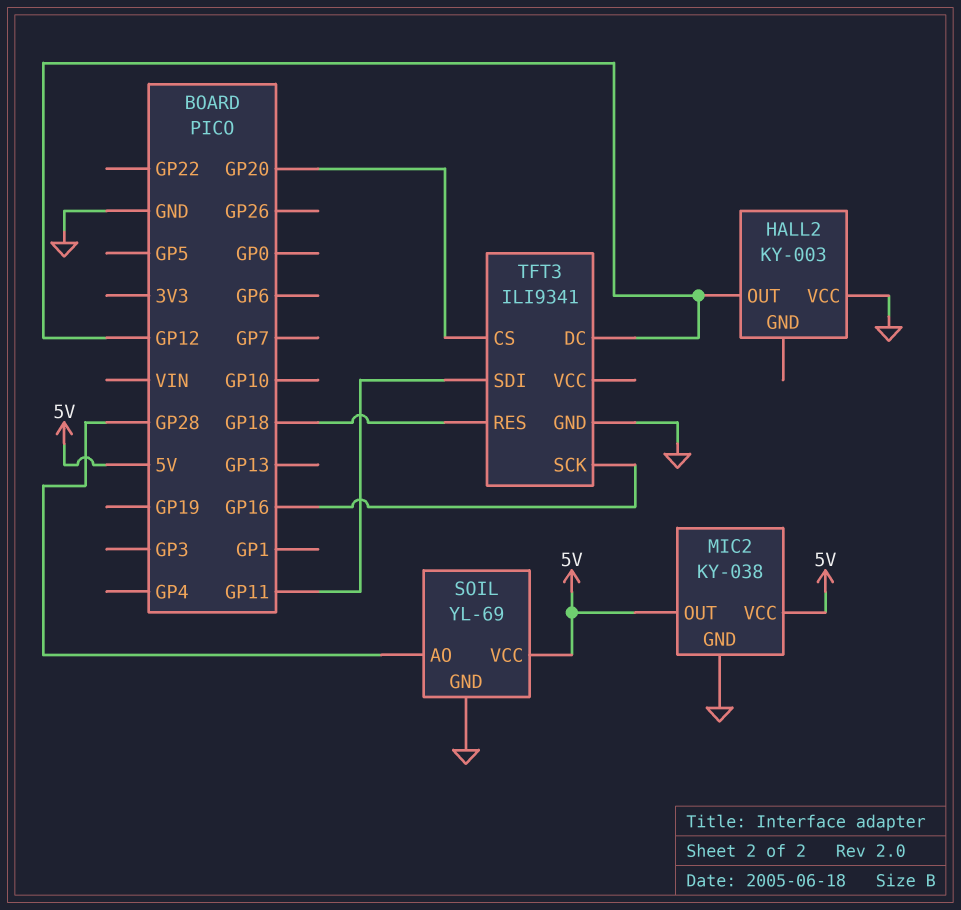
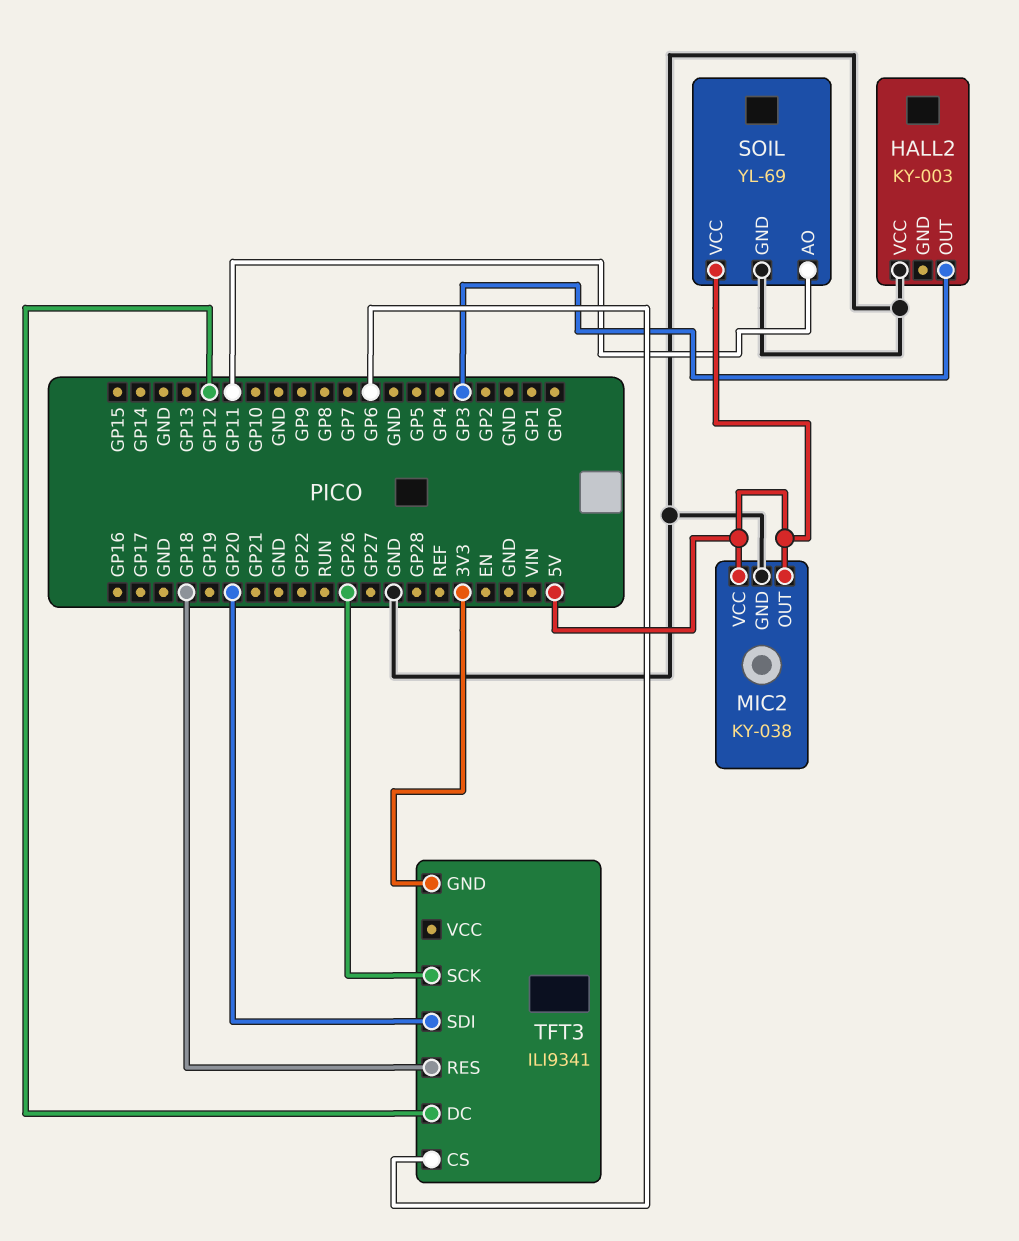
HALL2 pin OUT: GP12 -> GP3
SOIL pin AO: GP28 -> GP11
TFT3 pin CS: GP20 -> GP6
TFT3 pin GND: GND -> 3V3
TFT3 pin SCK: GP16 -> GP26
TFT3 pin SDI: GP11 -> GP20

